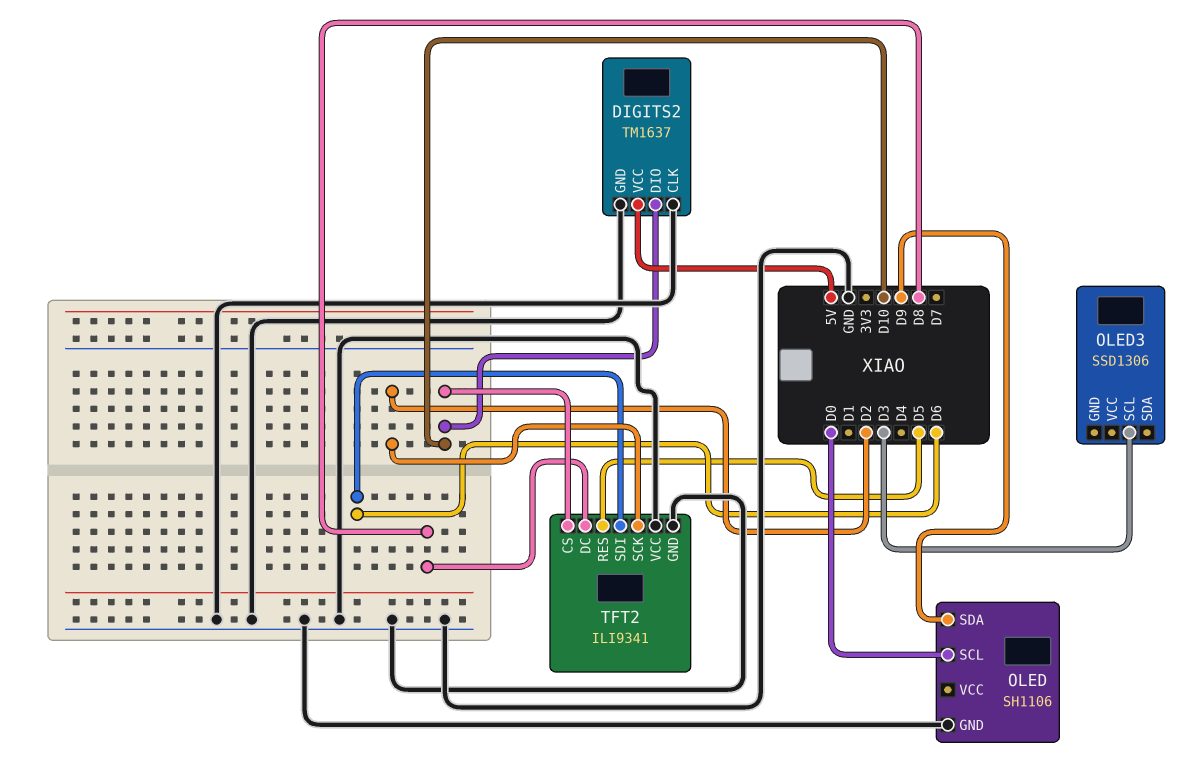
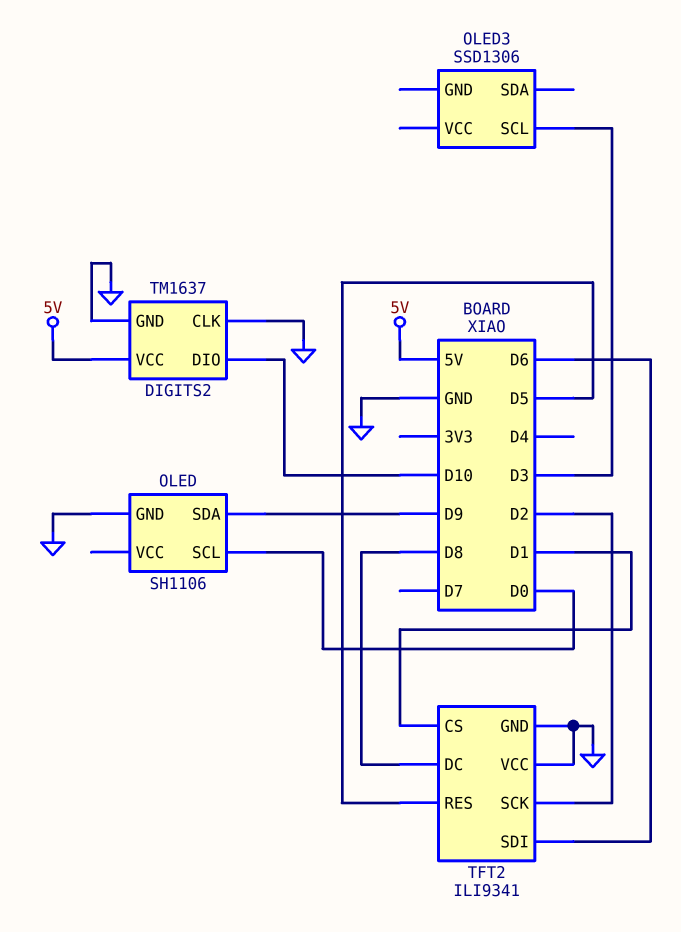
TFT2 pin CS: D10 -> D1

